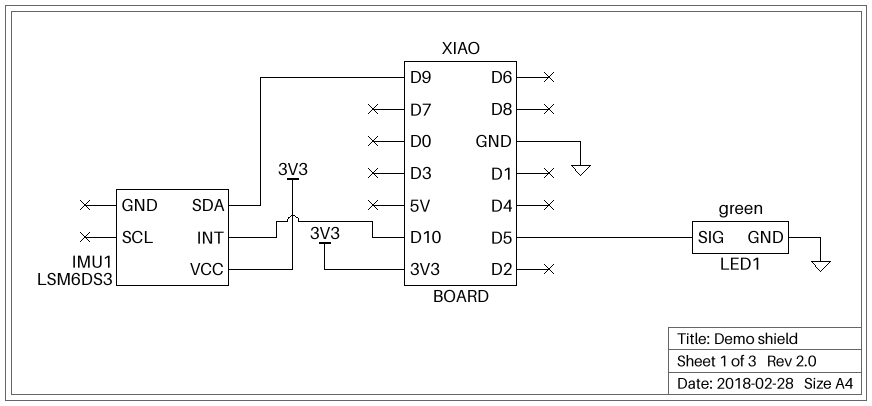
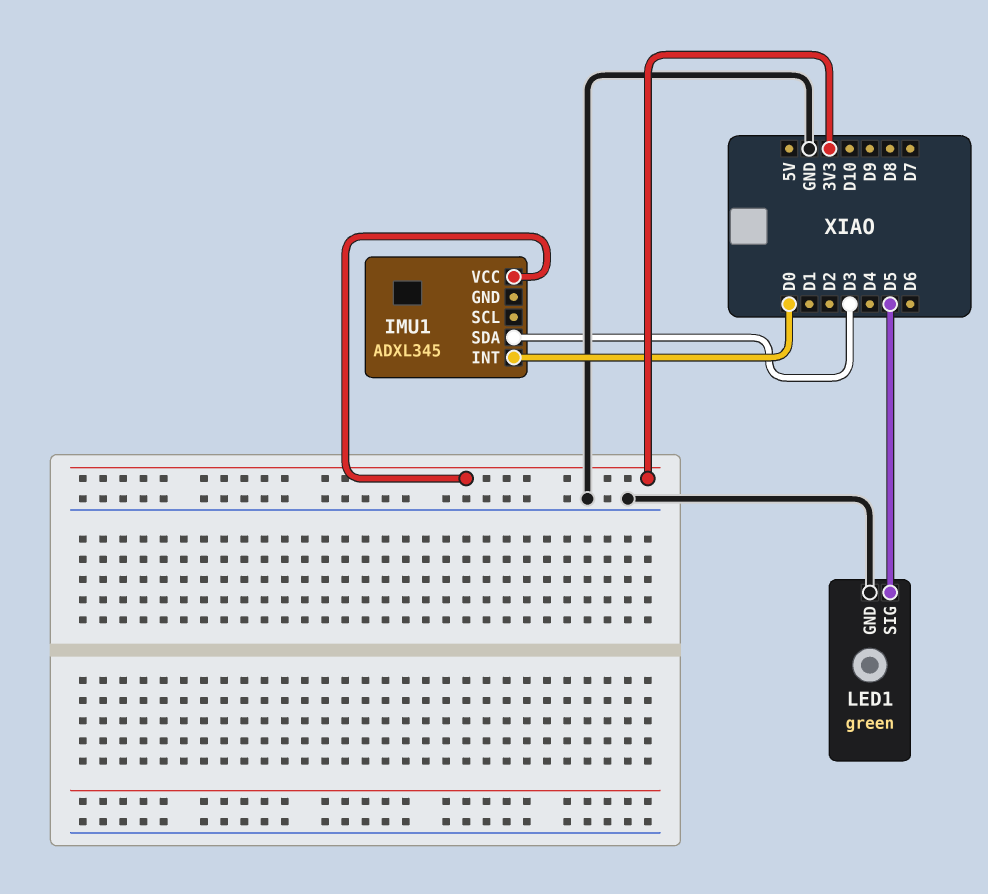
IMU1: LSM6DS3 -> ADXL345
IMU1 pin INT: D10 -> D0
IMU1 pin SDA: D9 -> D3

